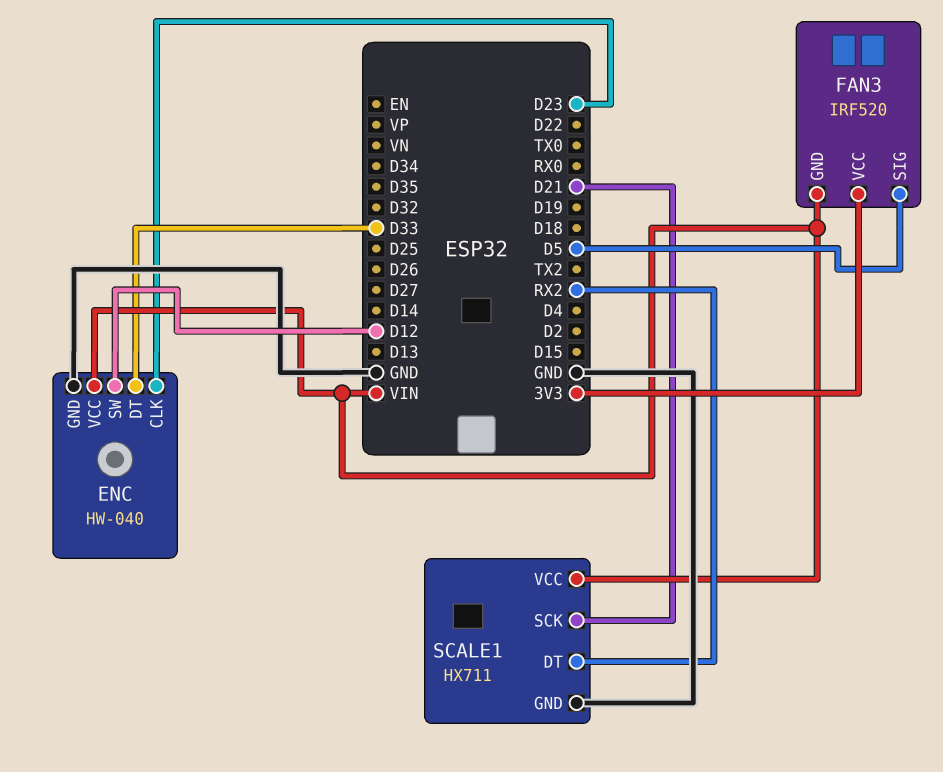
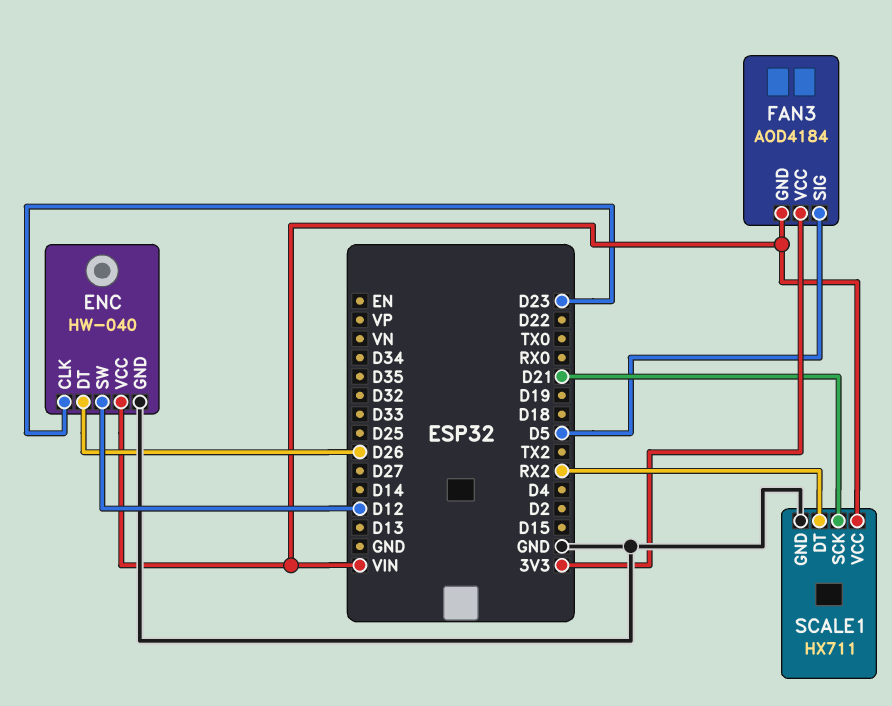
ENC pin DT: D33 -> D26
FAN3: IRF520 -> AOD4184

